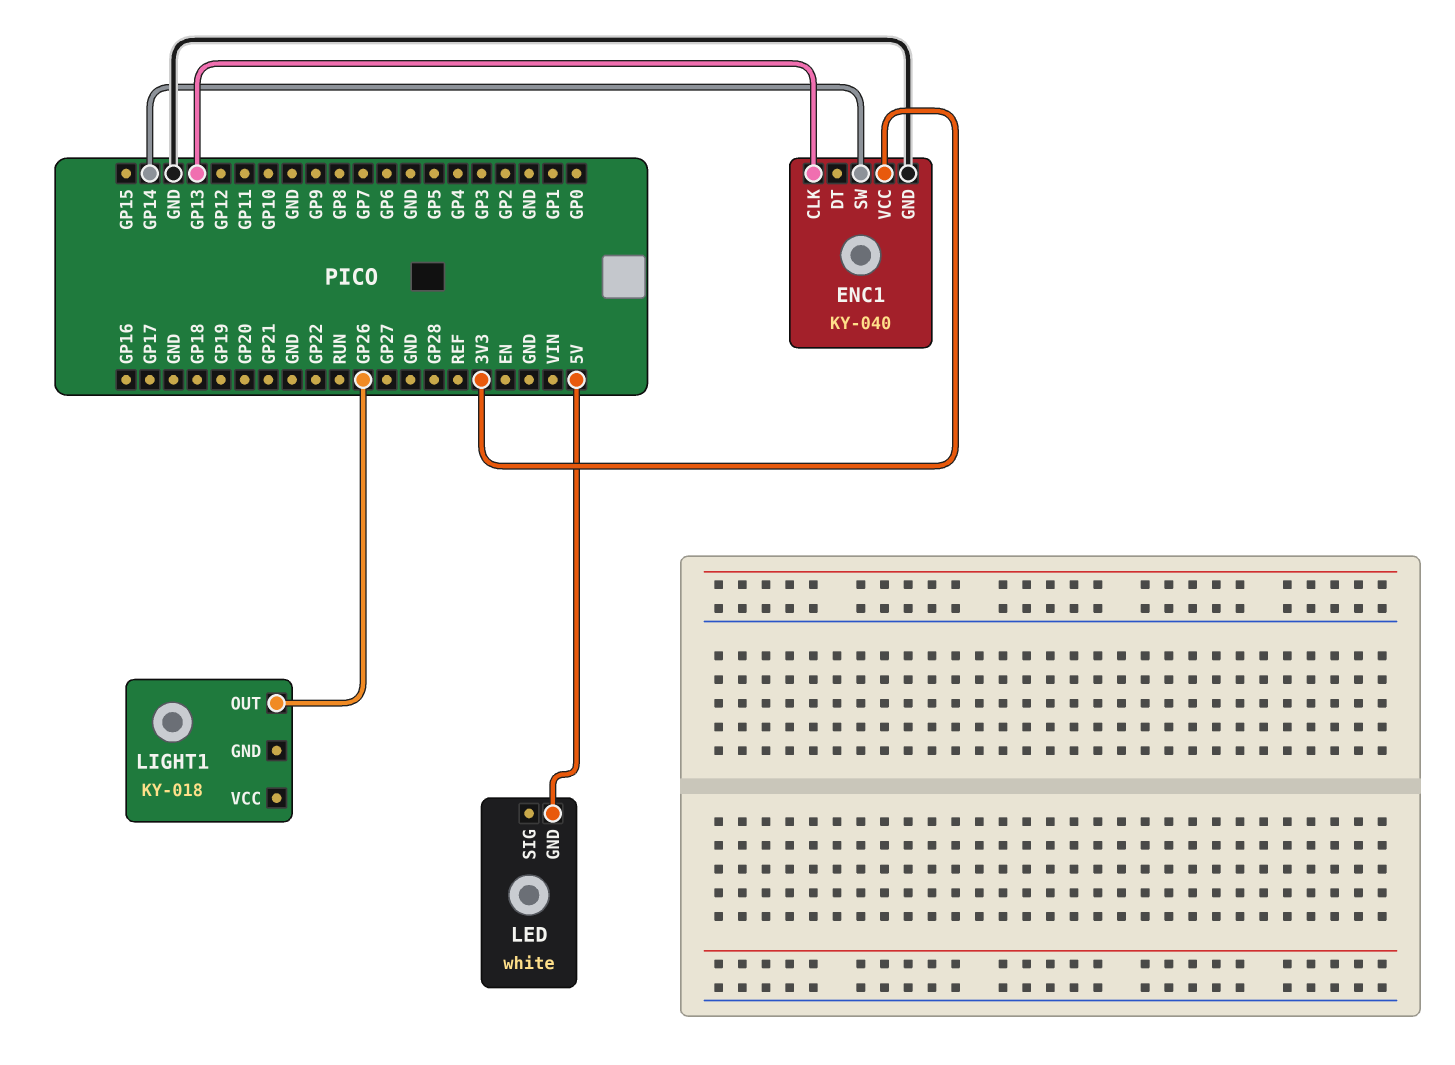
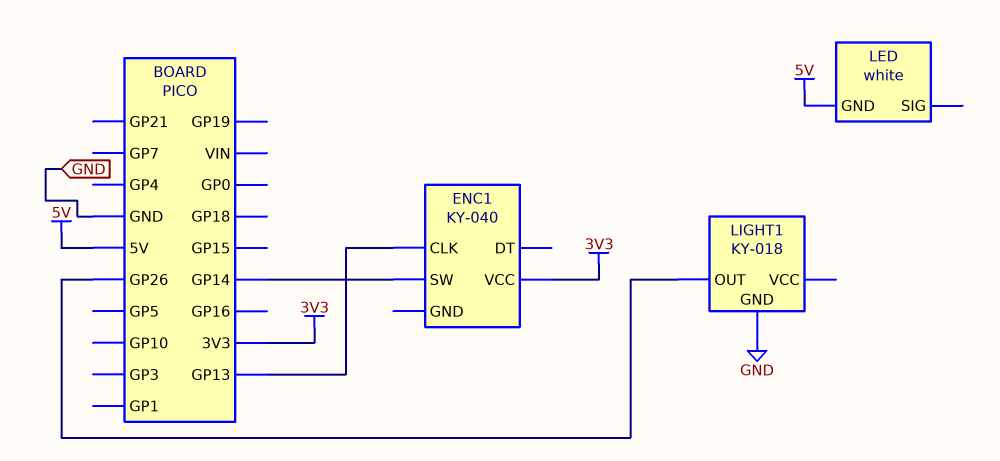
ENC1 pin GND: GND -> none
LIGHT1 pin GND: none -> GND

